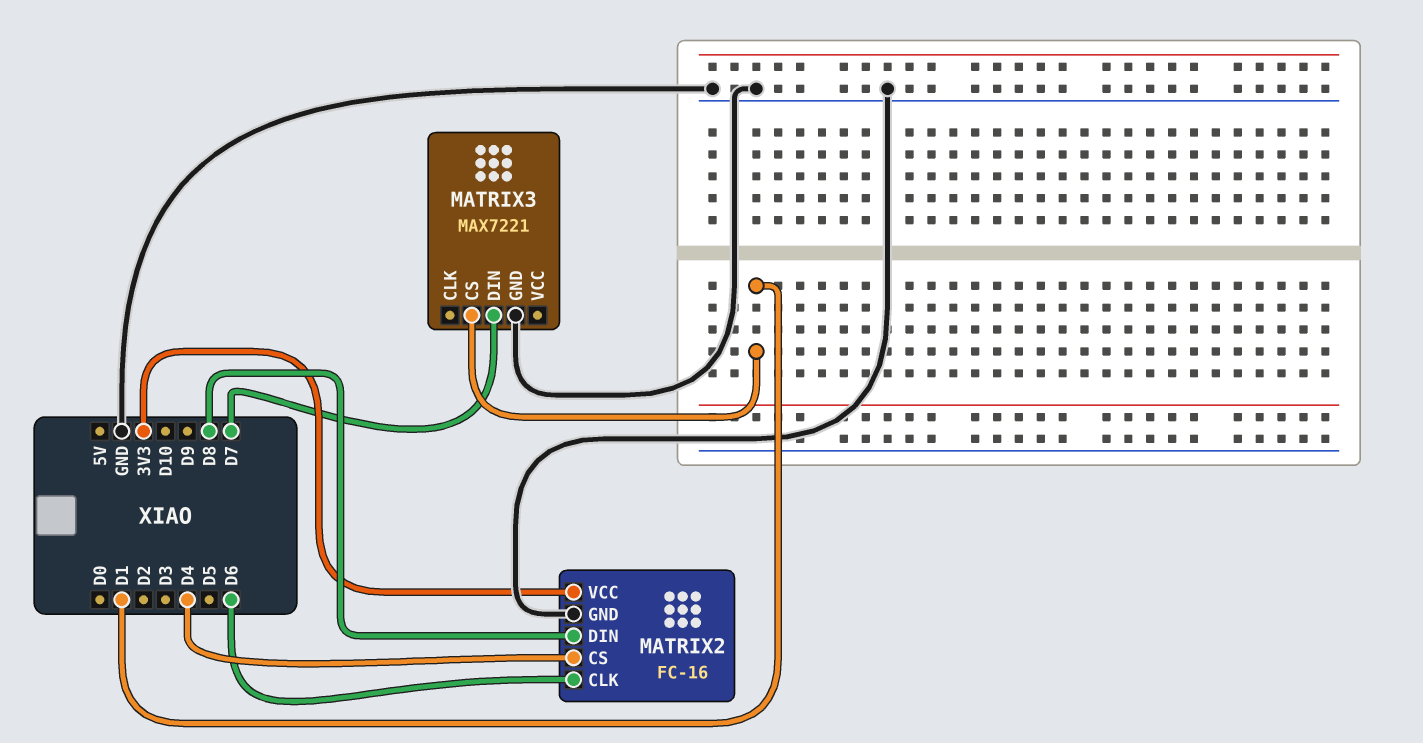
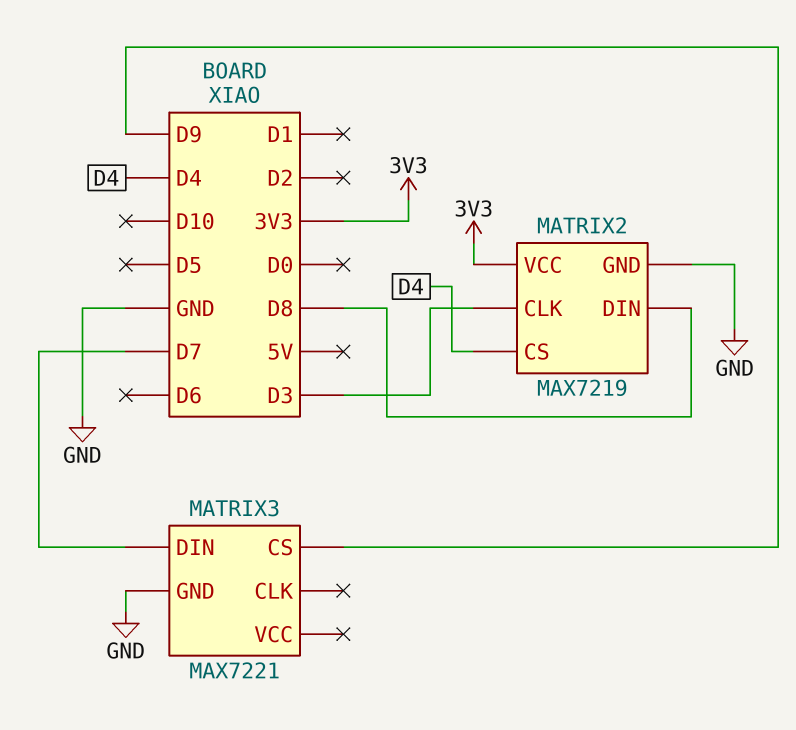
MATRIX2: FC-16 -> MAX7219
MATRIX2 pin CLK: D6 -> D3
MATRIX3 pin CS: D1 -> D9

